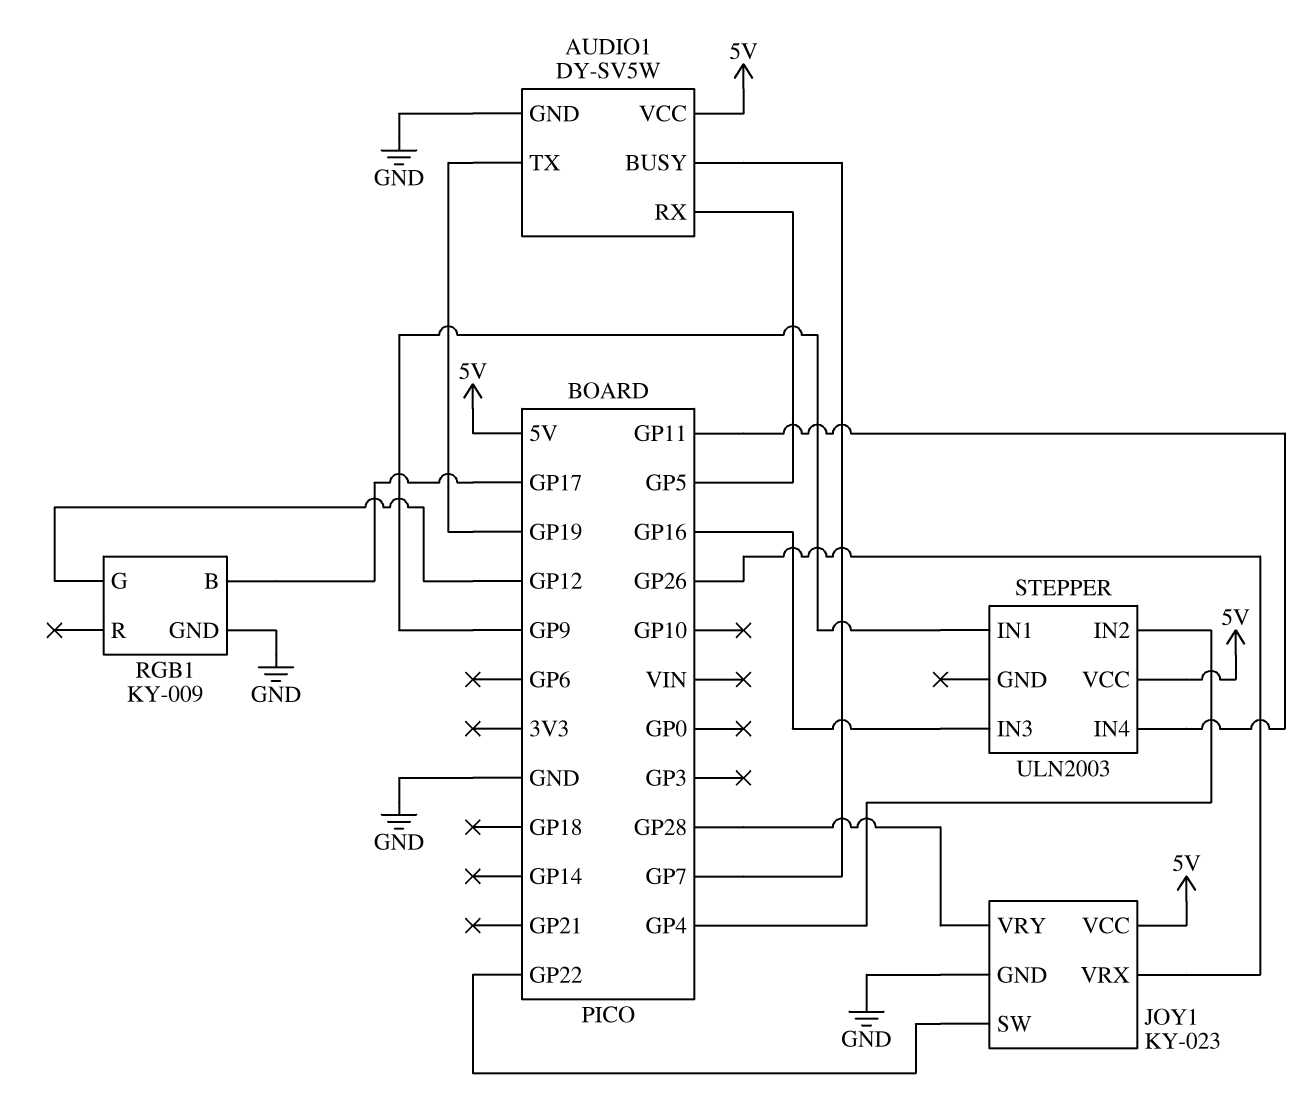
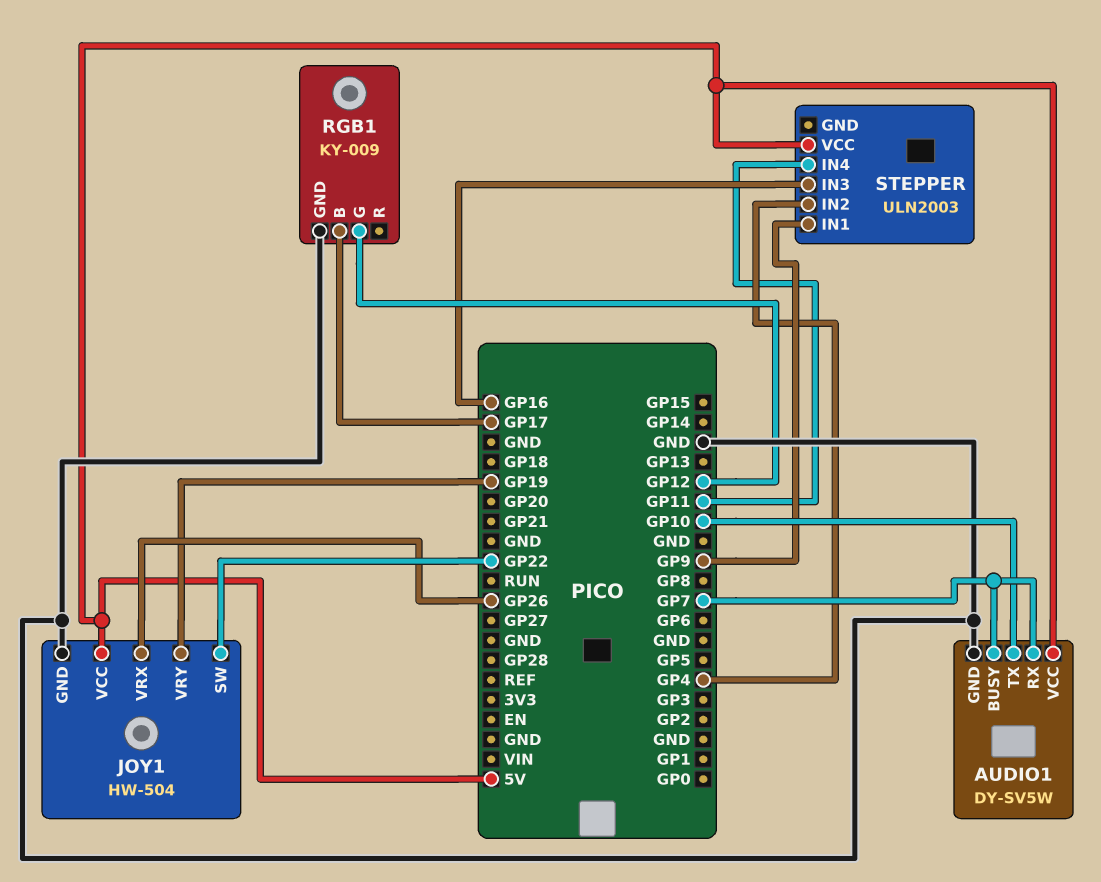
AUDIO1 pin RX: GP5 -> GP7
AUDIO1 pin TX: GP19 -> GP10
JOY1: KY-023 -> HW-504
JOY1 pin VRY: GP28 -> GP19

